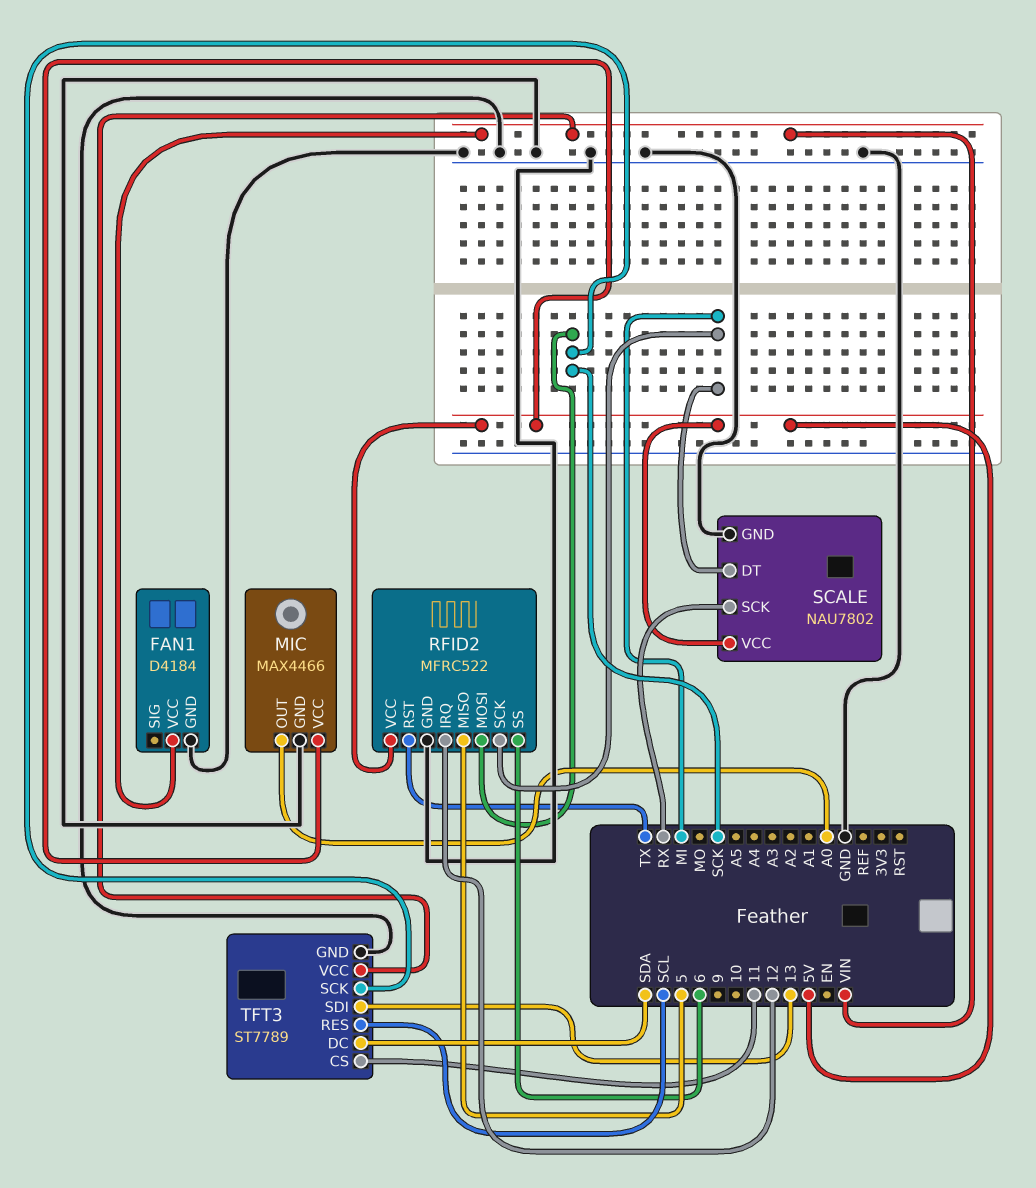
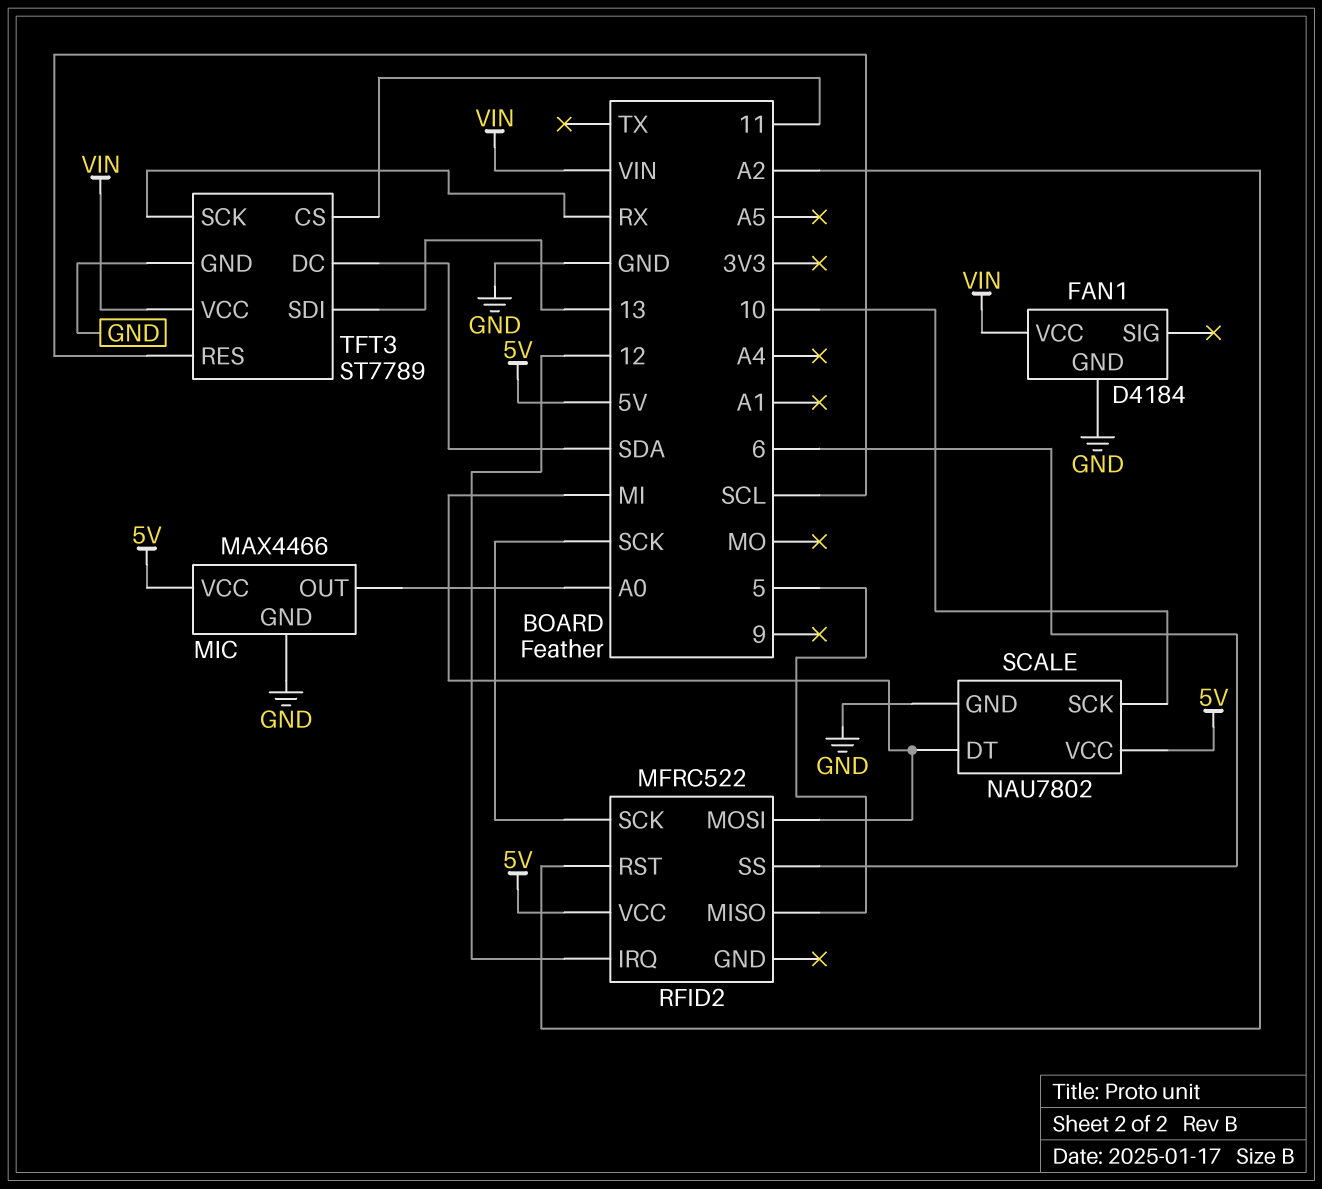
RFID2 pin GND: GND -> none
RFID2 pin MOSI: SCK -> MI
RFID2 pin RST: TX -> A2
RFID2 pin SCK: MI -> SCK
SCALE pin SCK: RX -> 10
TFT3 pin SCK: SCK -> RX

